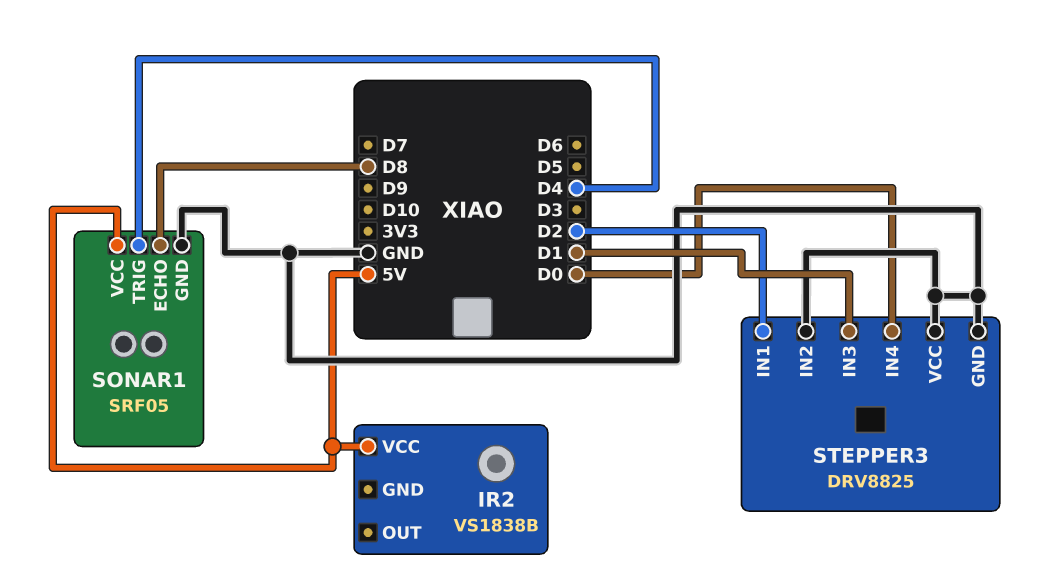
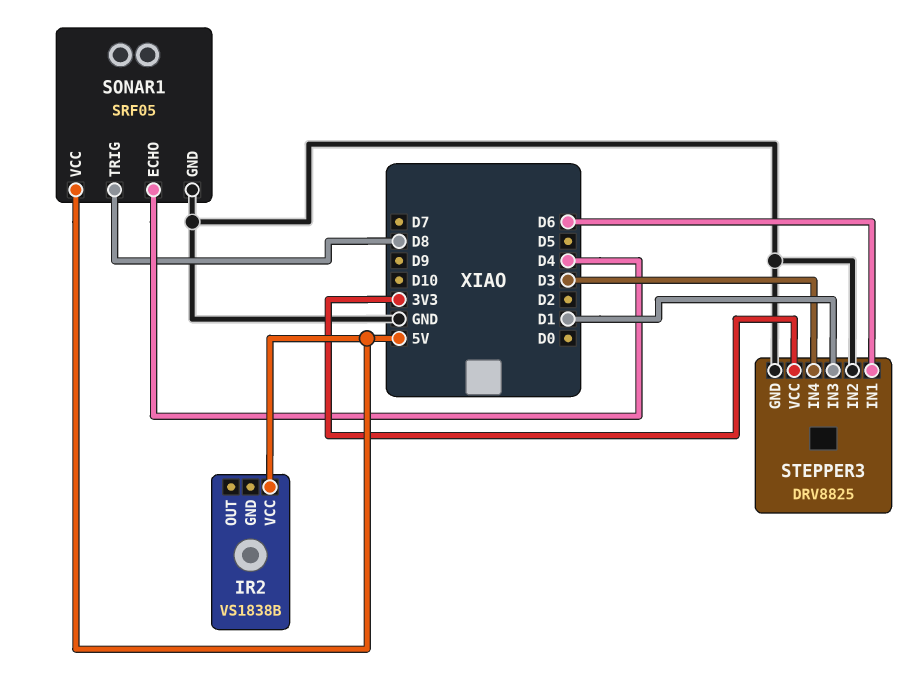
SONAR1 pin ECHO: D8 -> D4
SONAR1 pin TRIG: D4 -> D8
STEPPER3 pin IN1: D2 -> D6
STEPPER3 pin IN4: D0 -> D3
STEPPER3 pin VCC: GND -> 3V3

